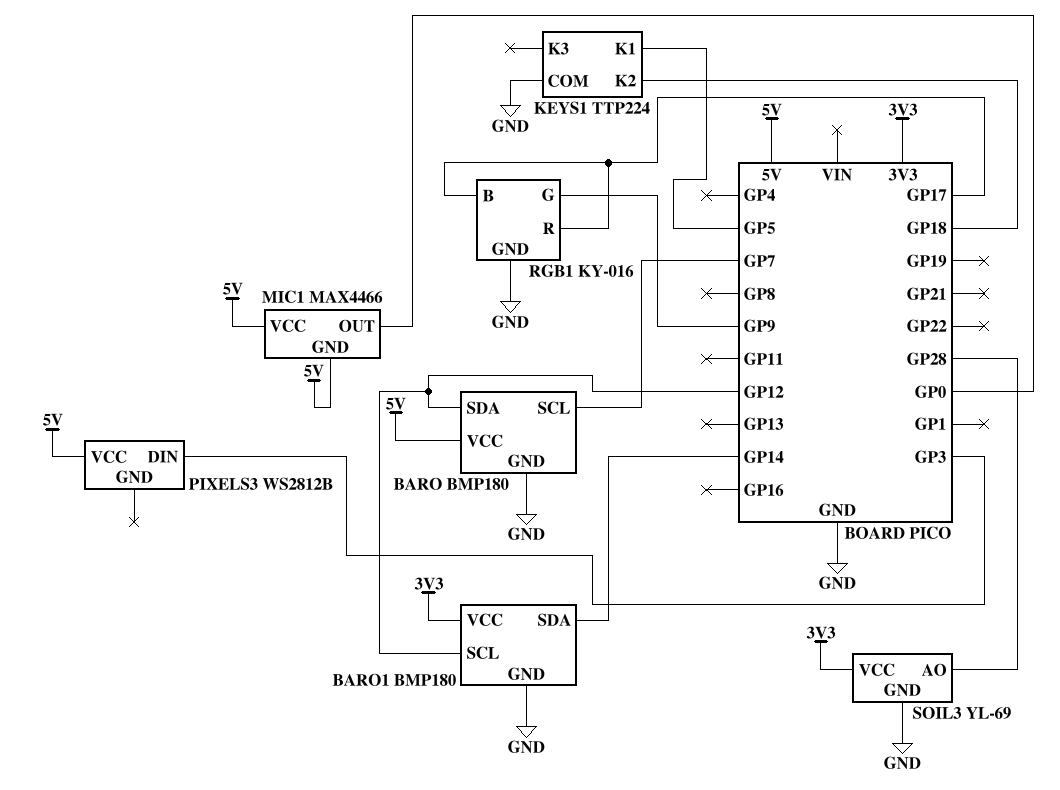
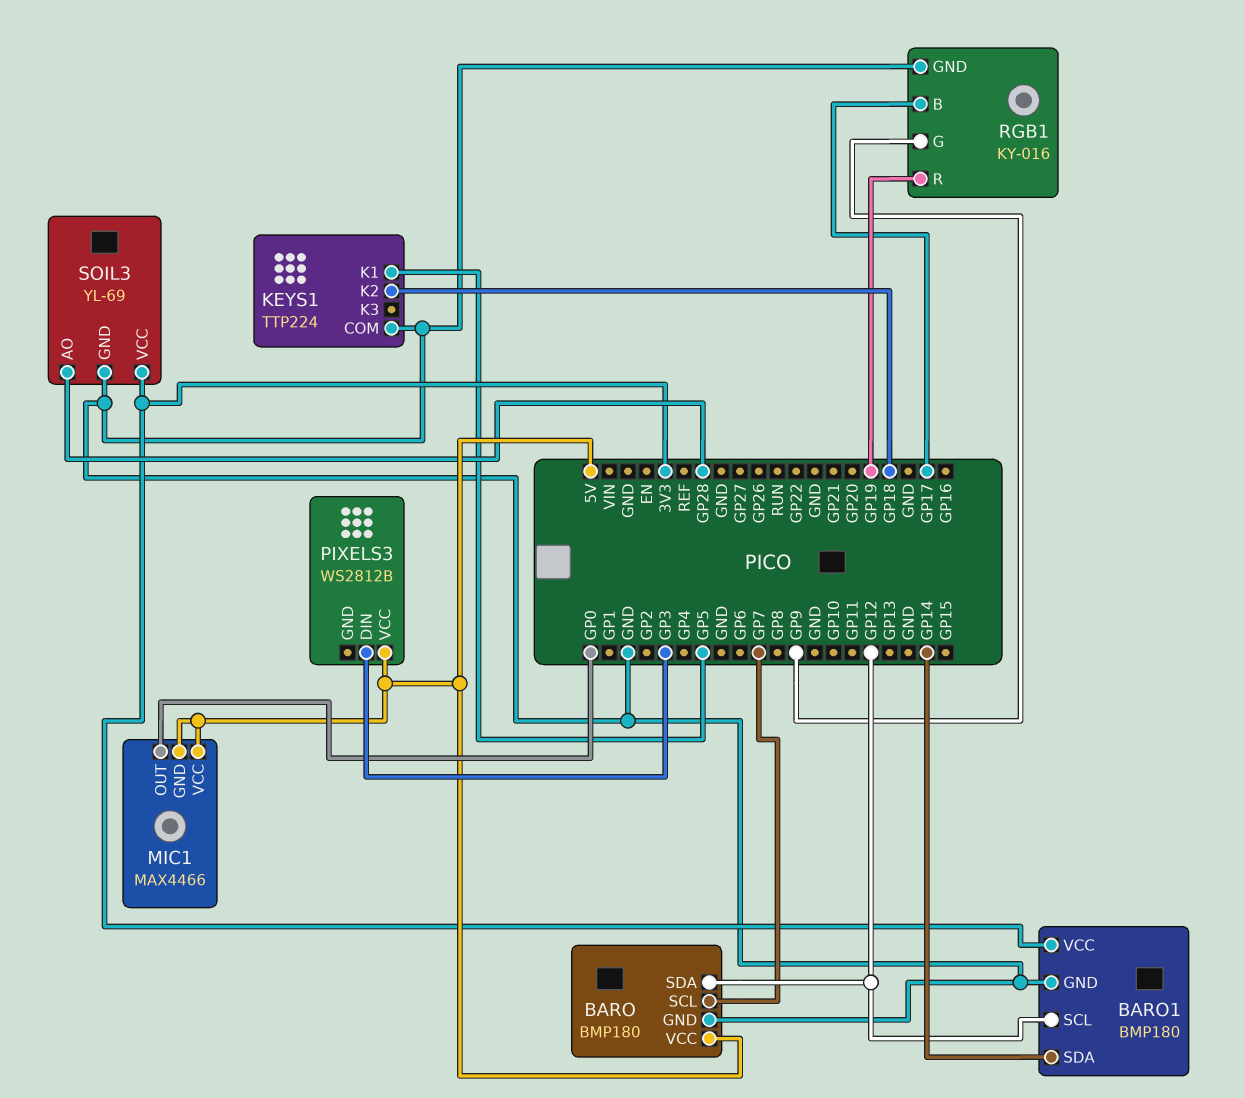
RGB1 pin R: GP17 -> GP19

